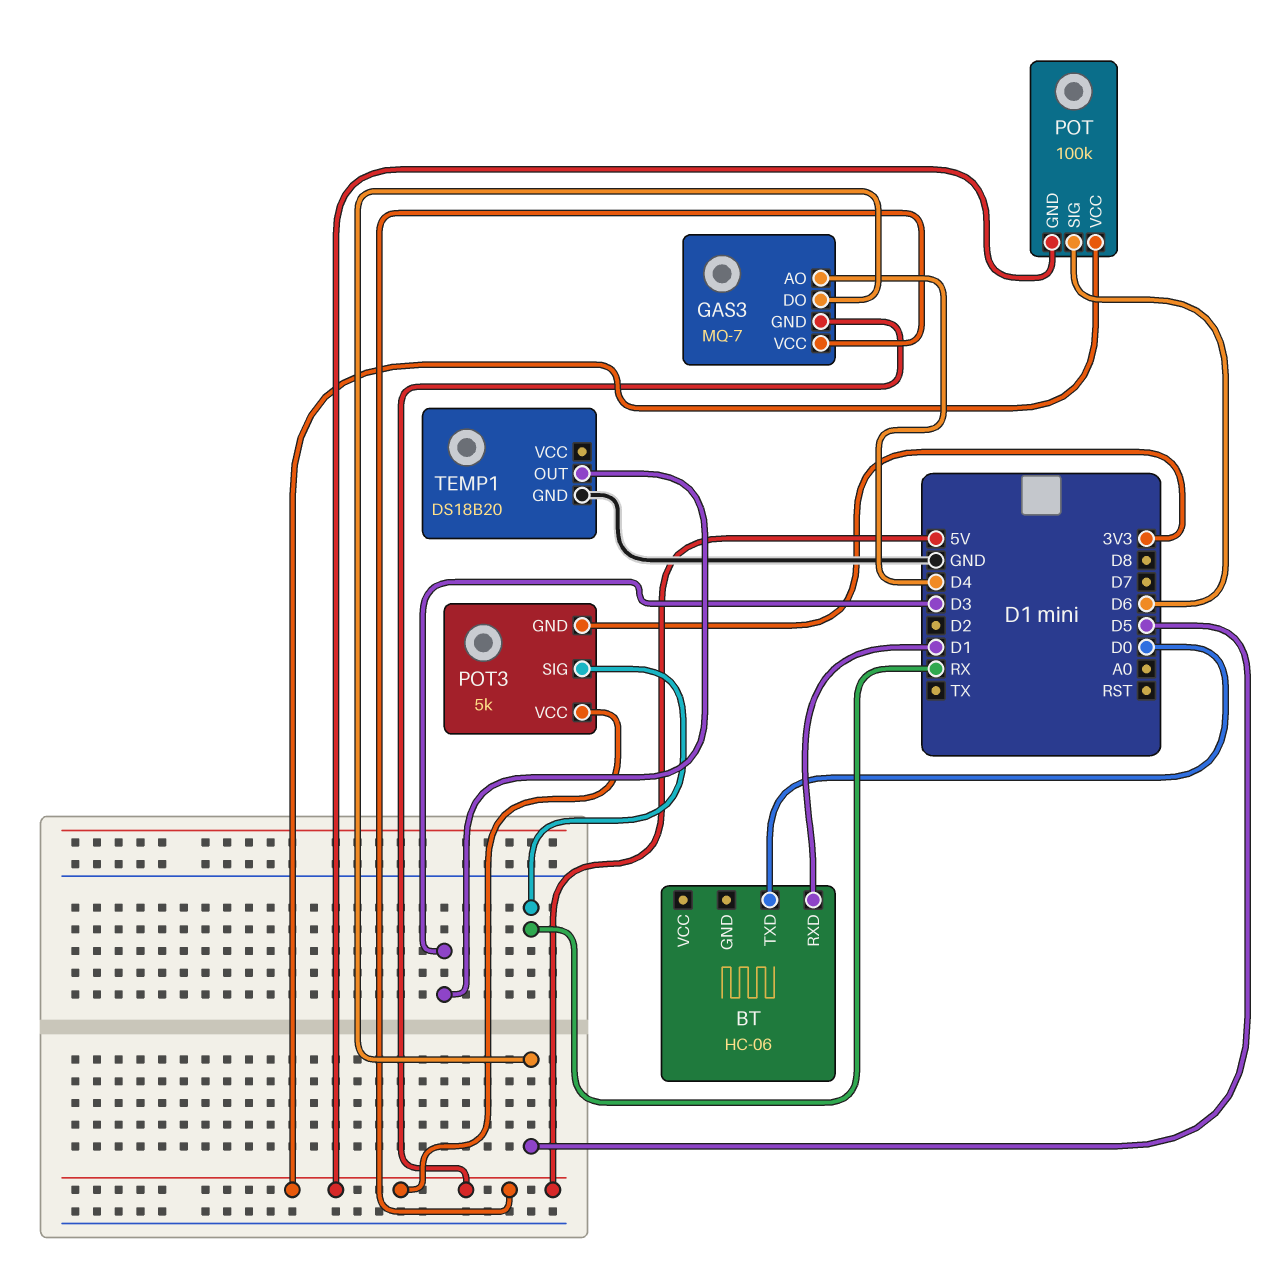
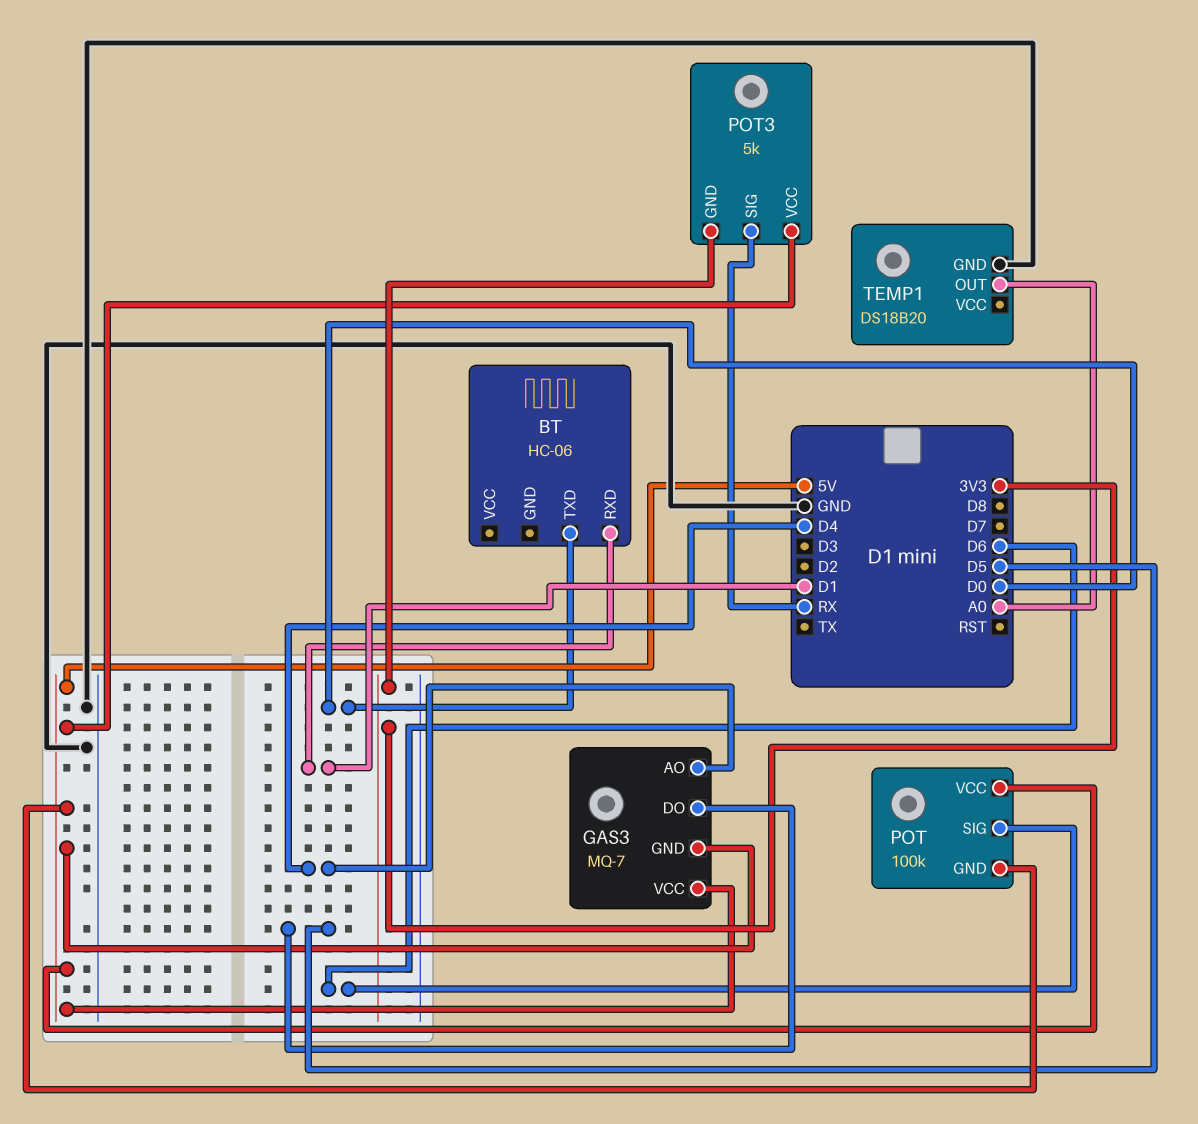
TEMP1 pin OUT: D3 -> A0

